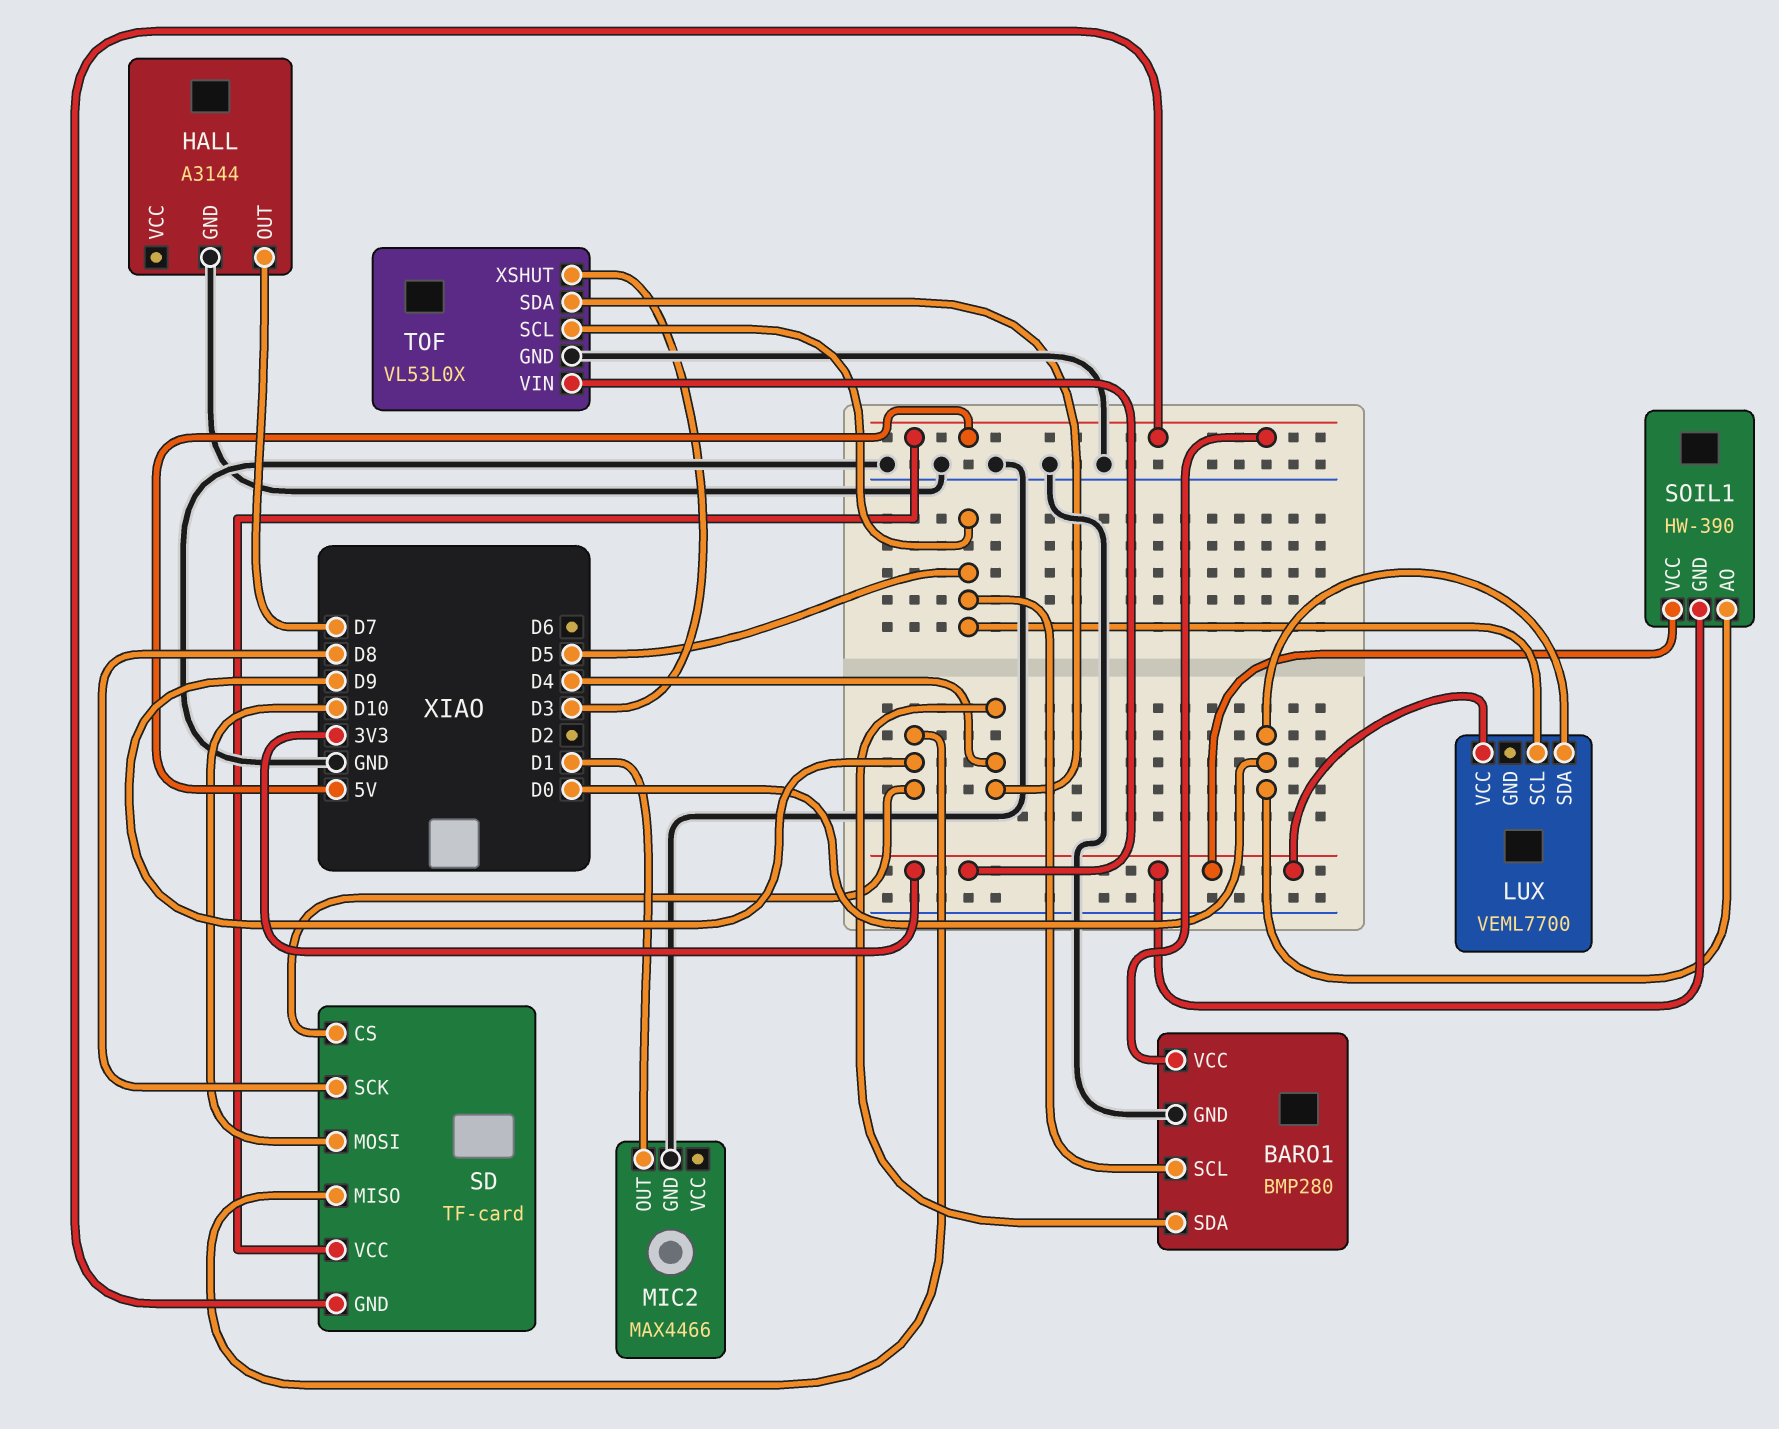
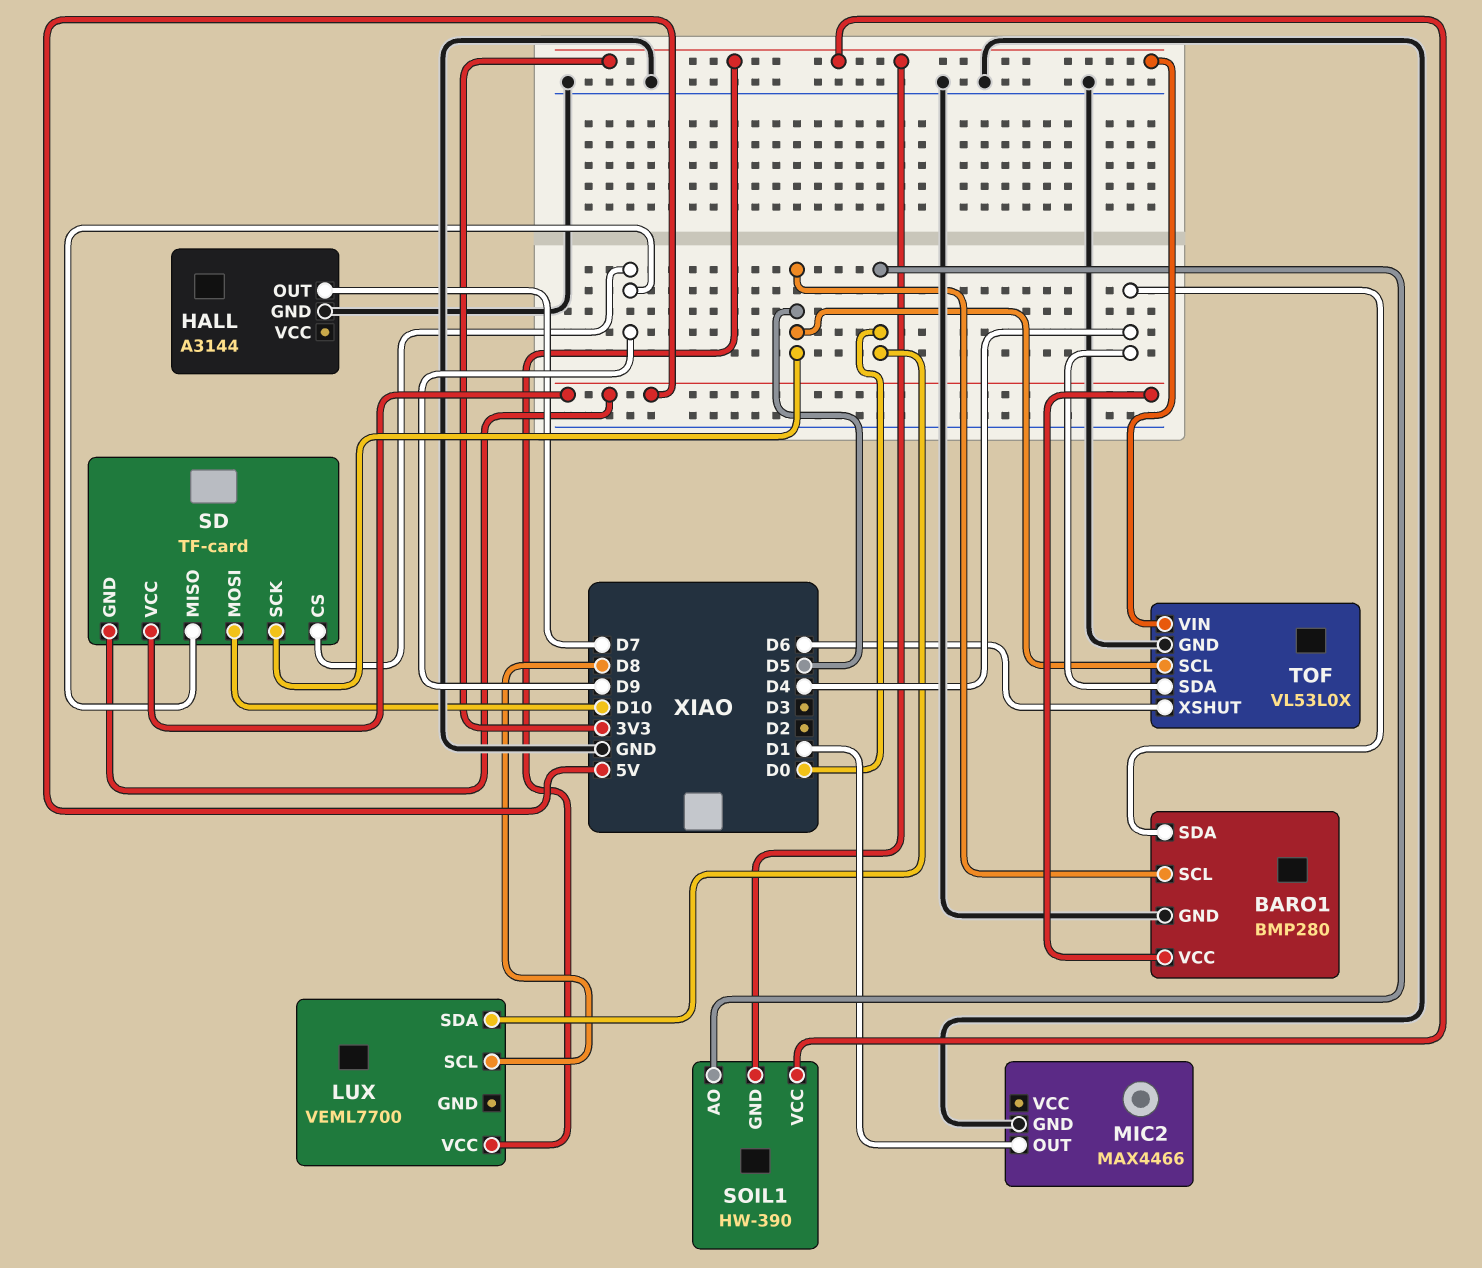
LUX pin SCL: D5 -> D8
SD pin SCK: D8 -> D5
TOF pin XSHUT: D3 -> D6

